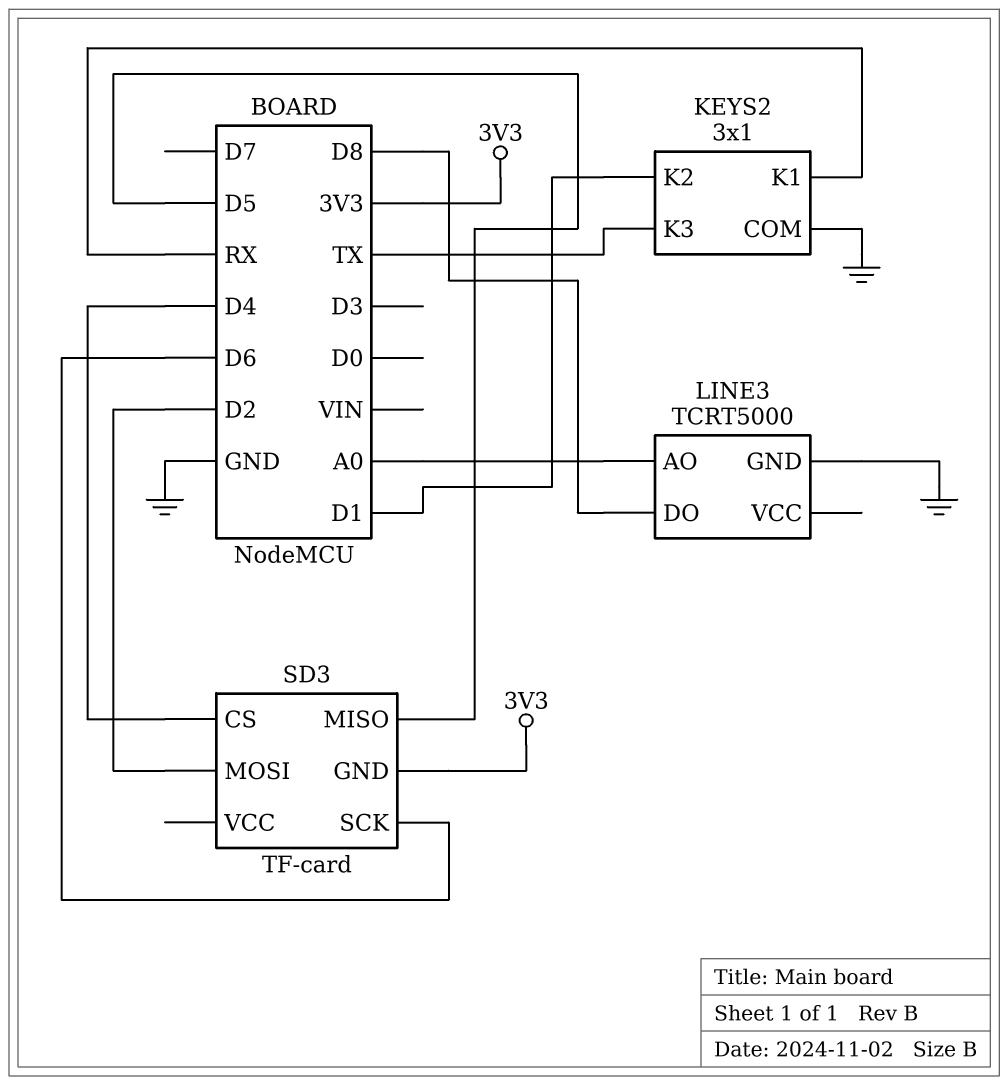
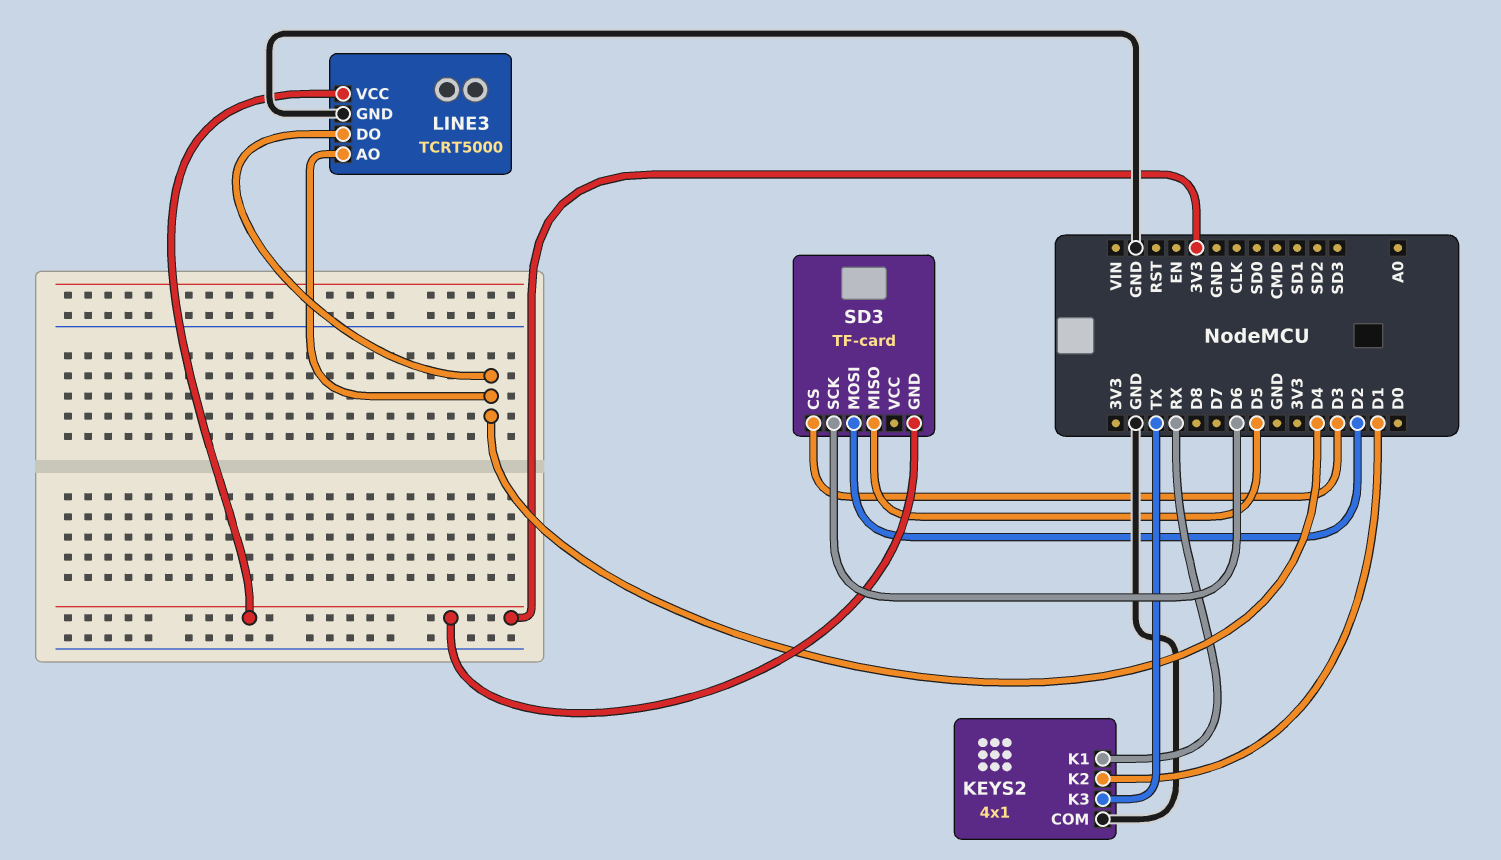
KEYS2: 3x1 -> 4x1
LINE3 pin AO: A0 -> D4
LINE3 pin DO: D8 -> D4
LINE3 pin VCC: none -> 3V3
SD3 pin CS: D4 -> D3

